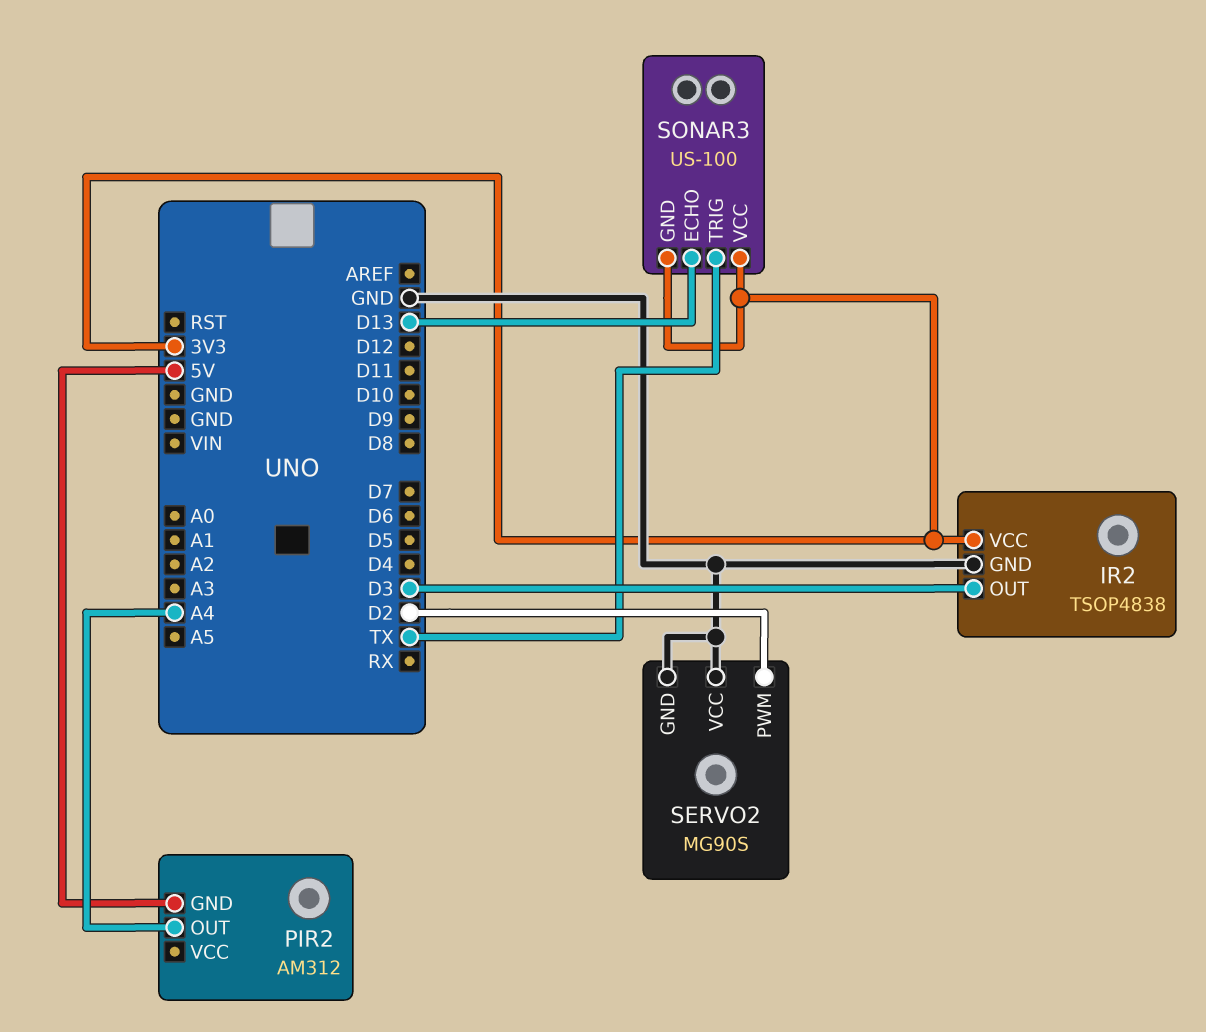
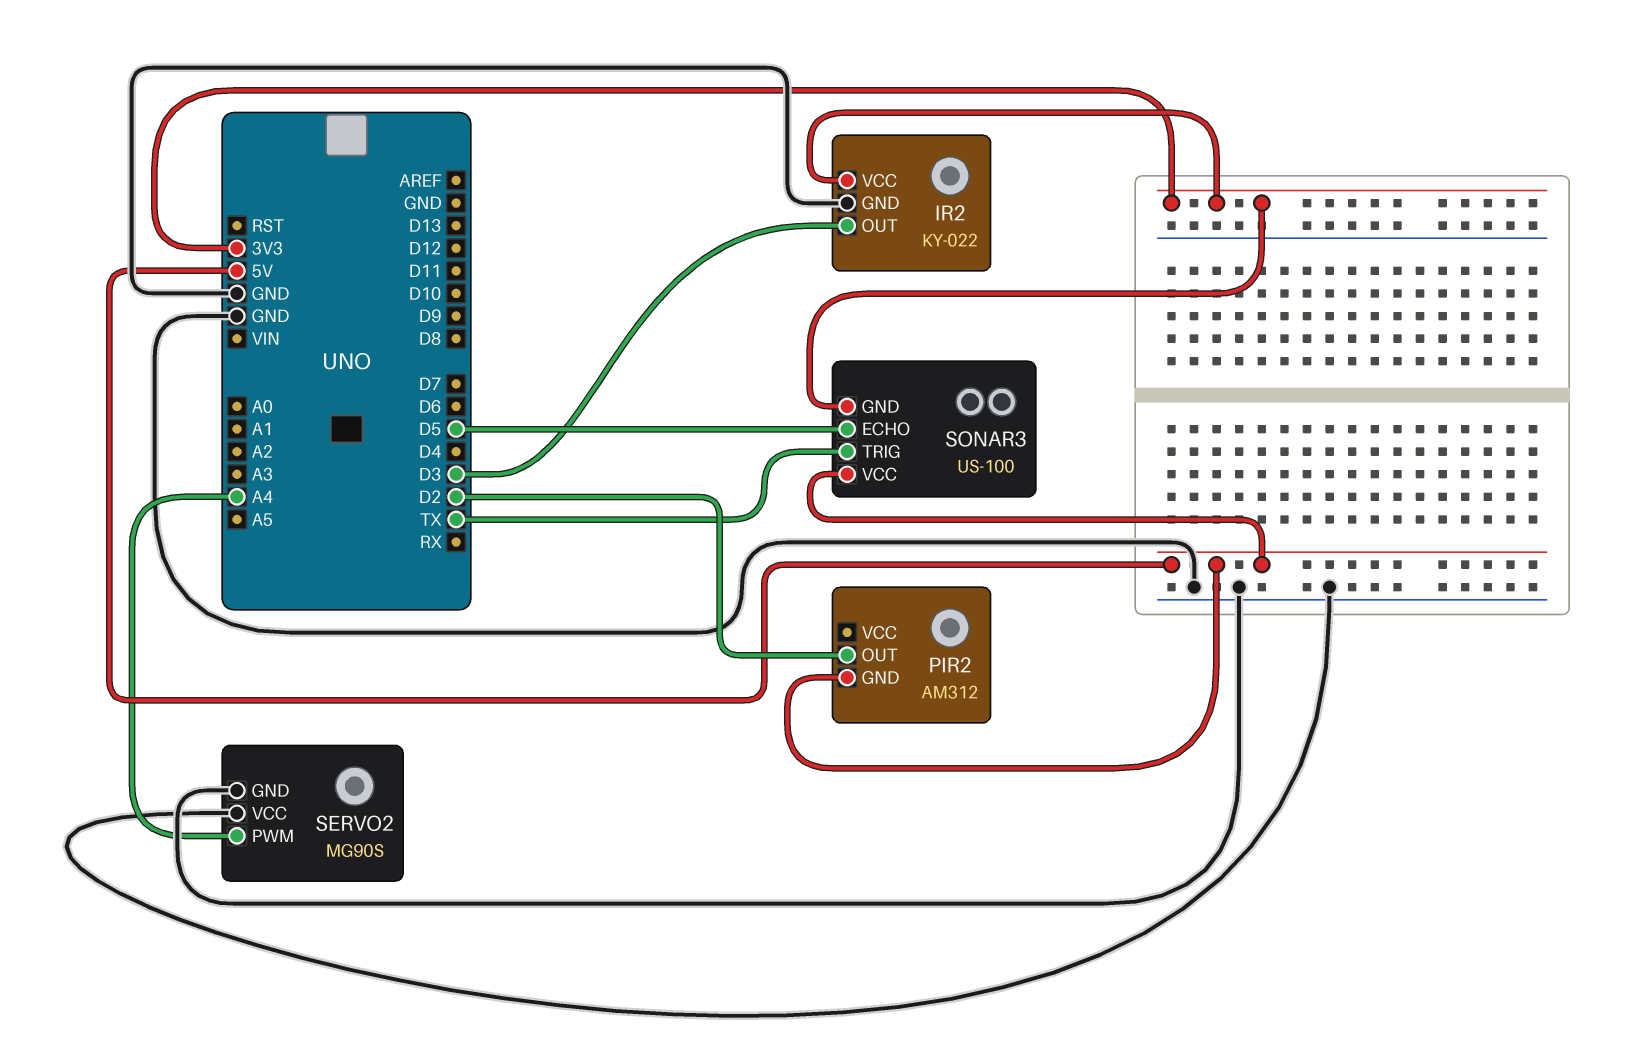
IR2: TSOP4838 -> KY-022
PIR2 pin OUT: A4 -> D2
SERVO2 pin PWM: D2 -> A4
SONAR3 pin ECHO: D13 -> D5
SONAR3 pin VCC: 3V3 -> 5V

